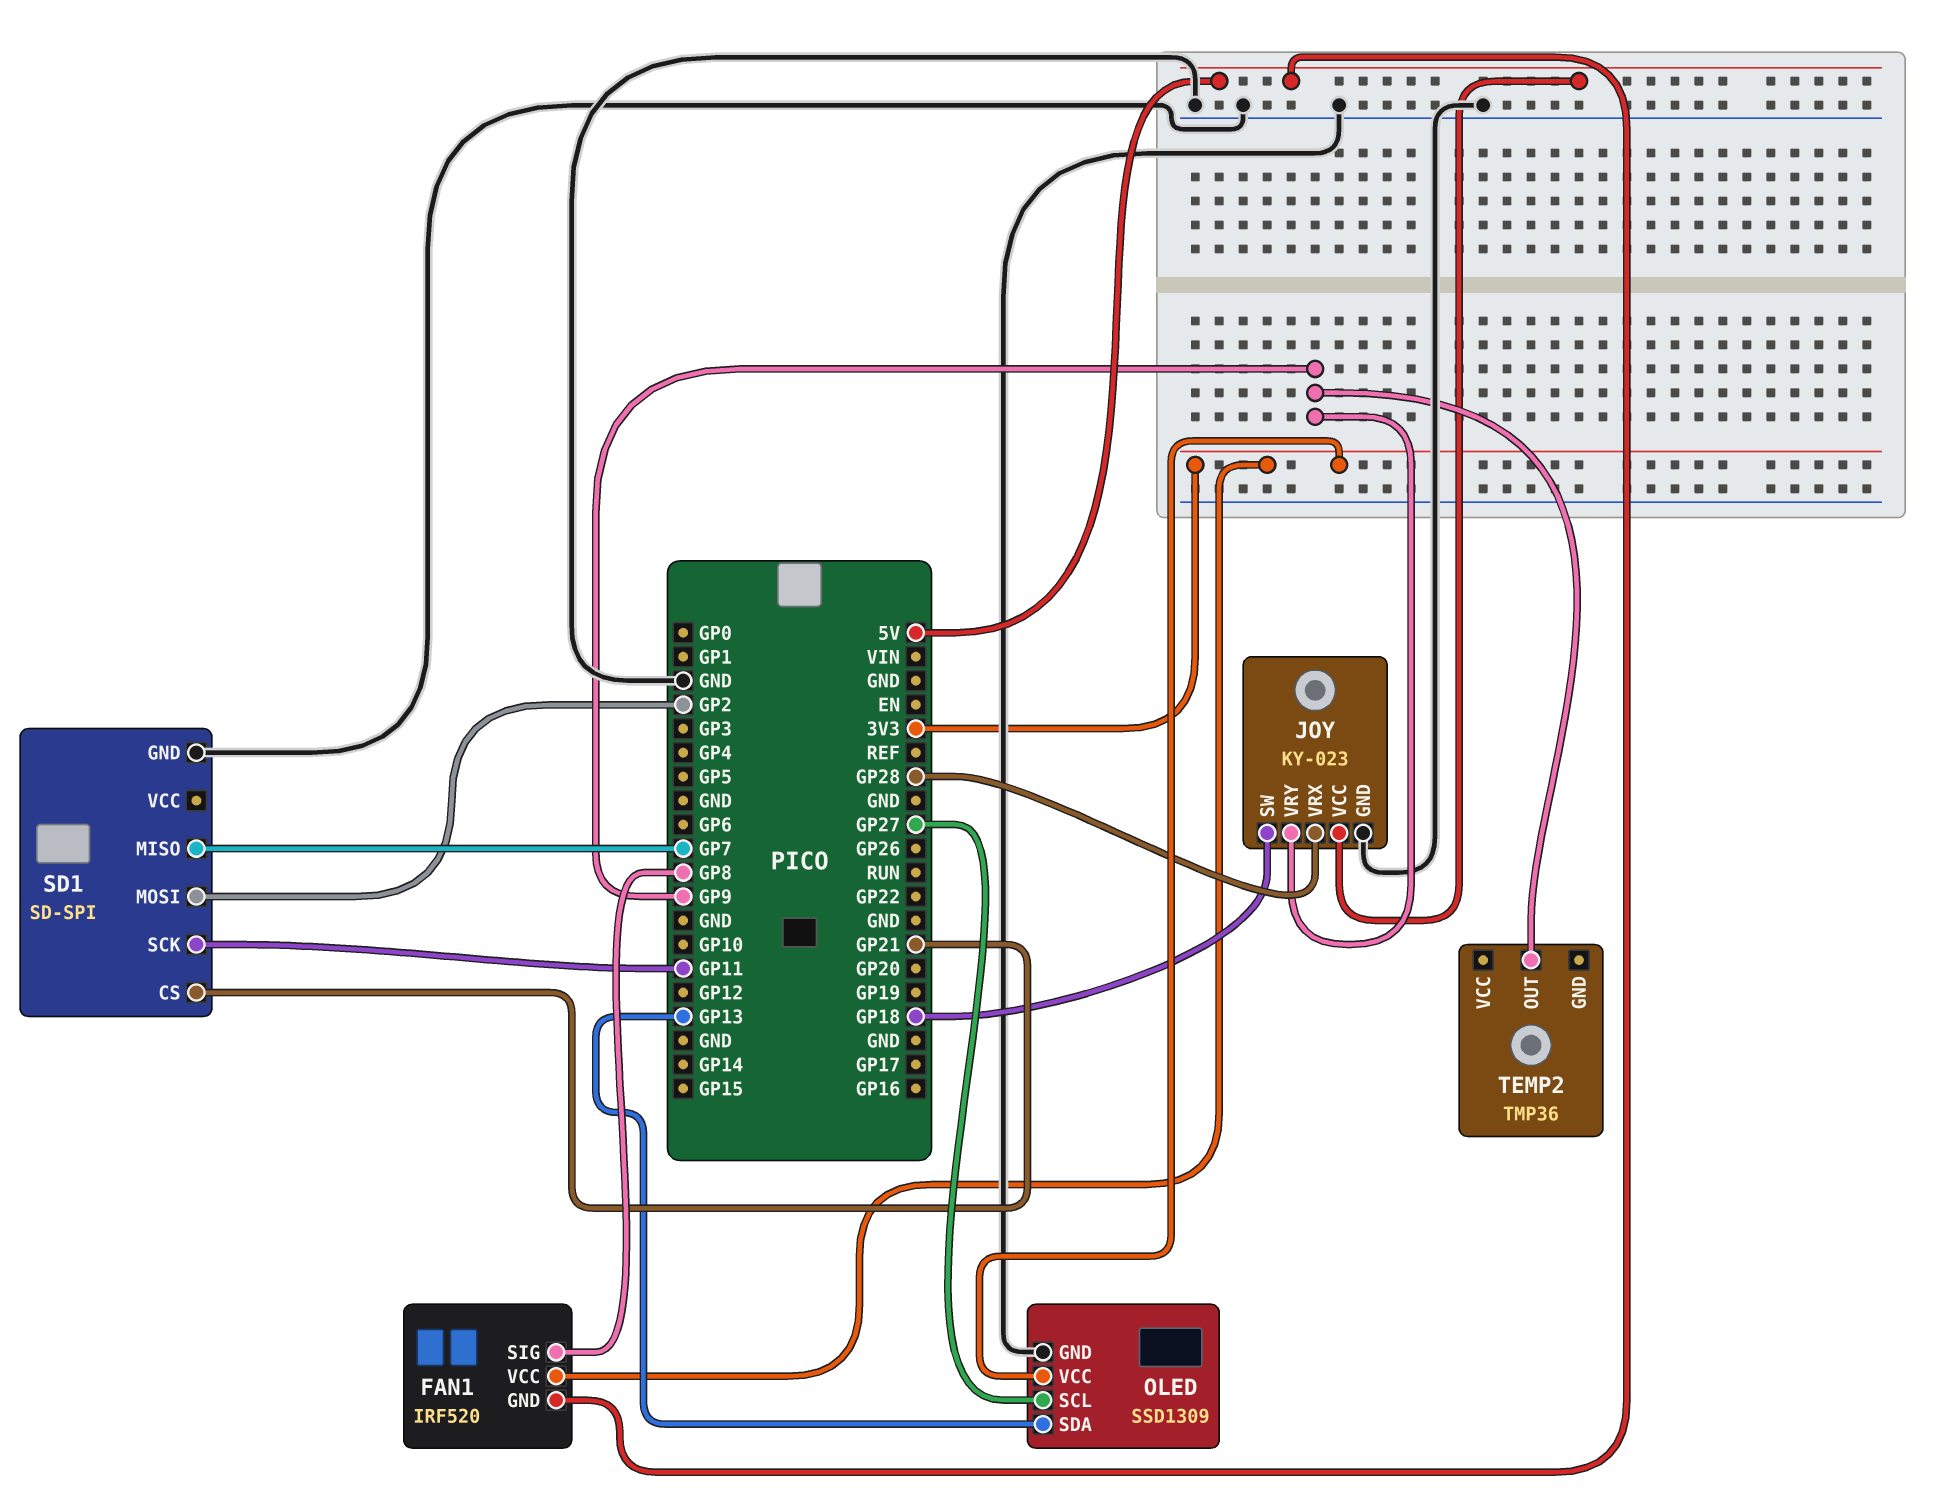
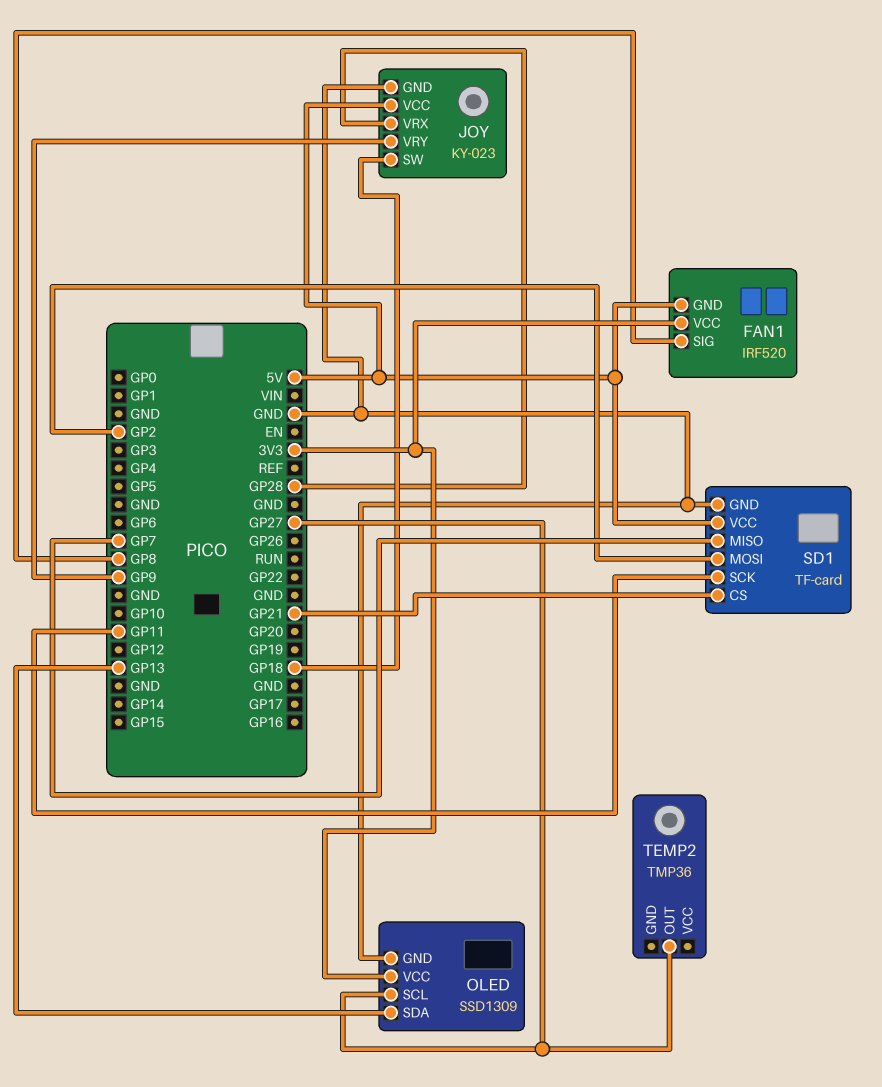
SD1: SD-SPI -> TF-card
SD1 pin VCC: none -> 5V
TEMP2 pin OUT: GP9 -> GP27

